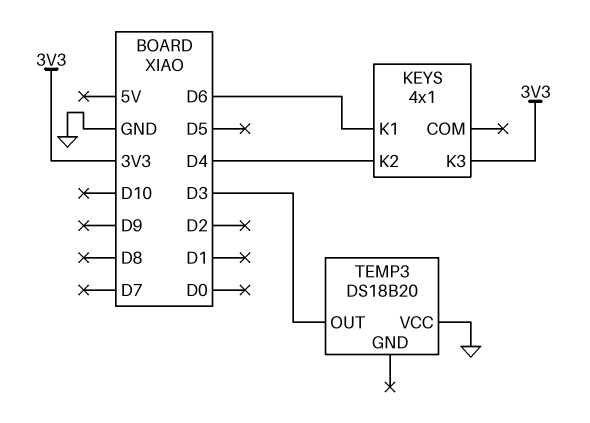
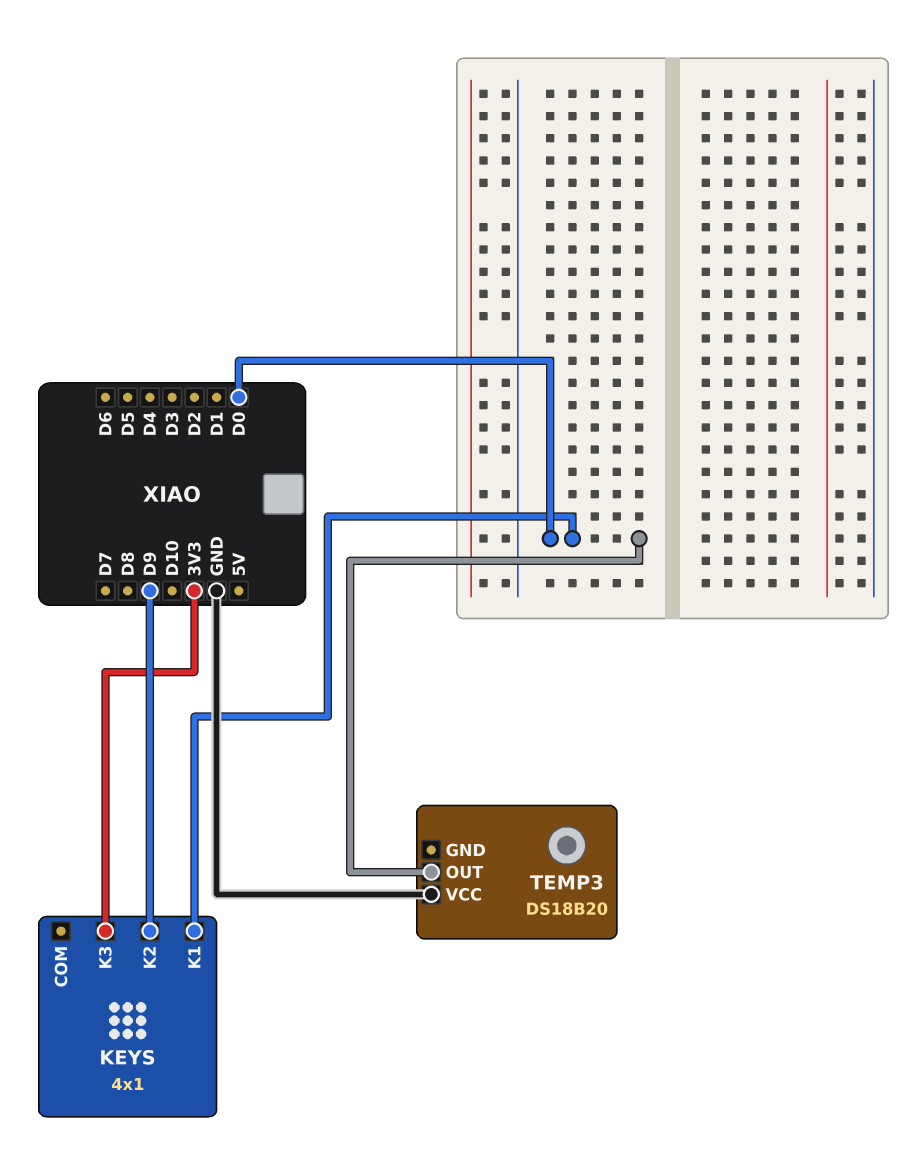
KEYS pin K1: D6 -> D0
KEYS pin K2: D4 -> D9
TEMP3 pin OUT: D3 -> D0

